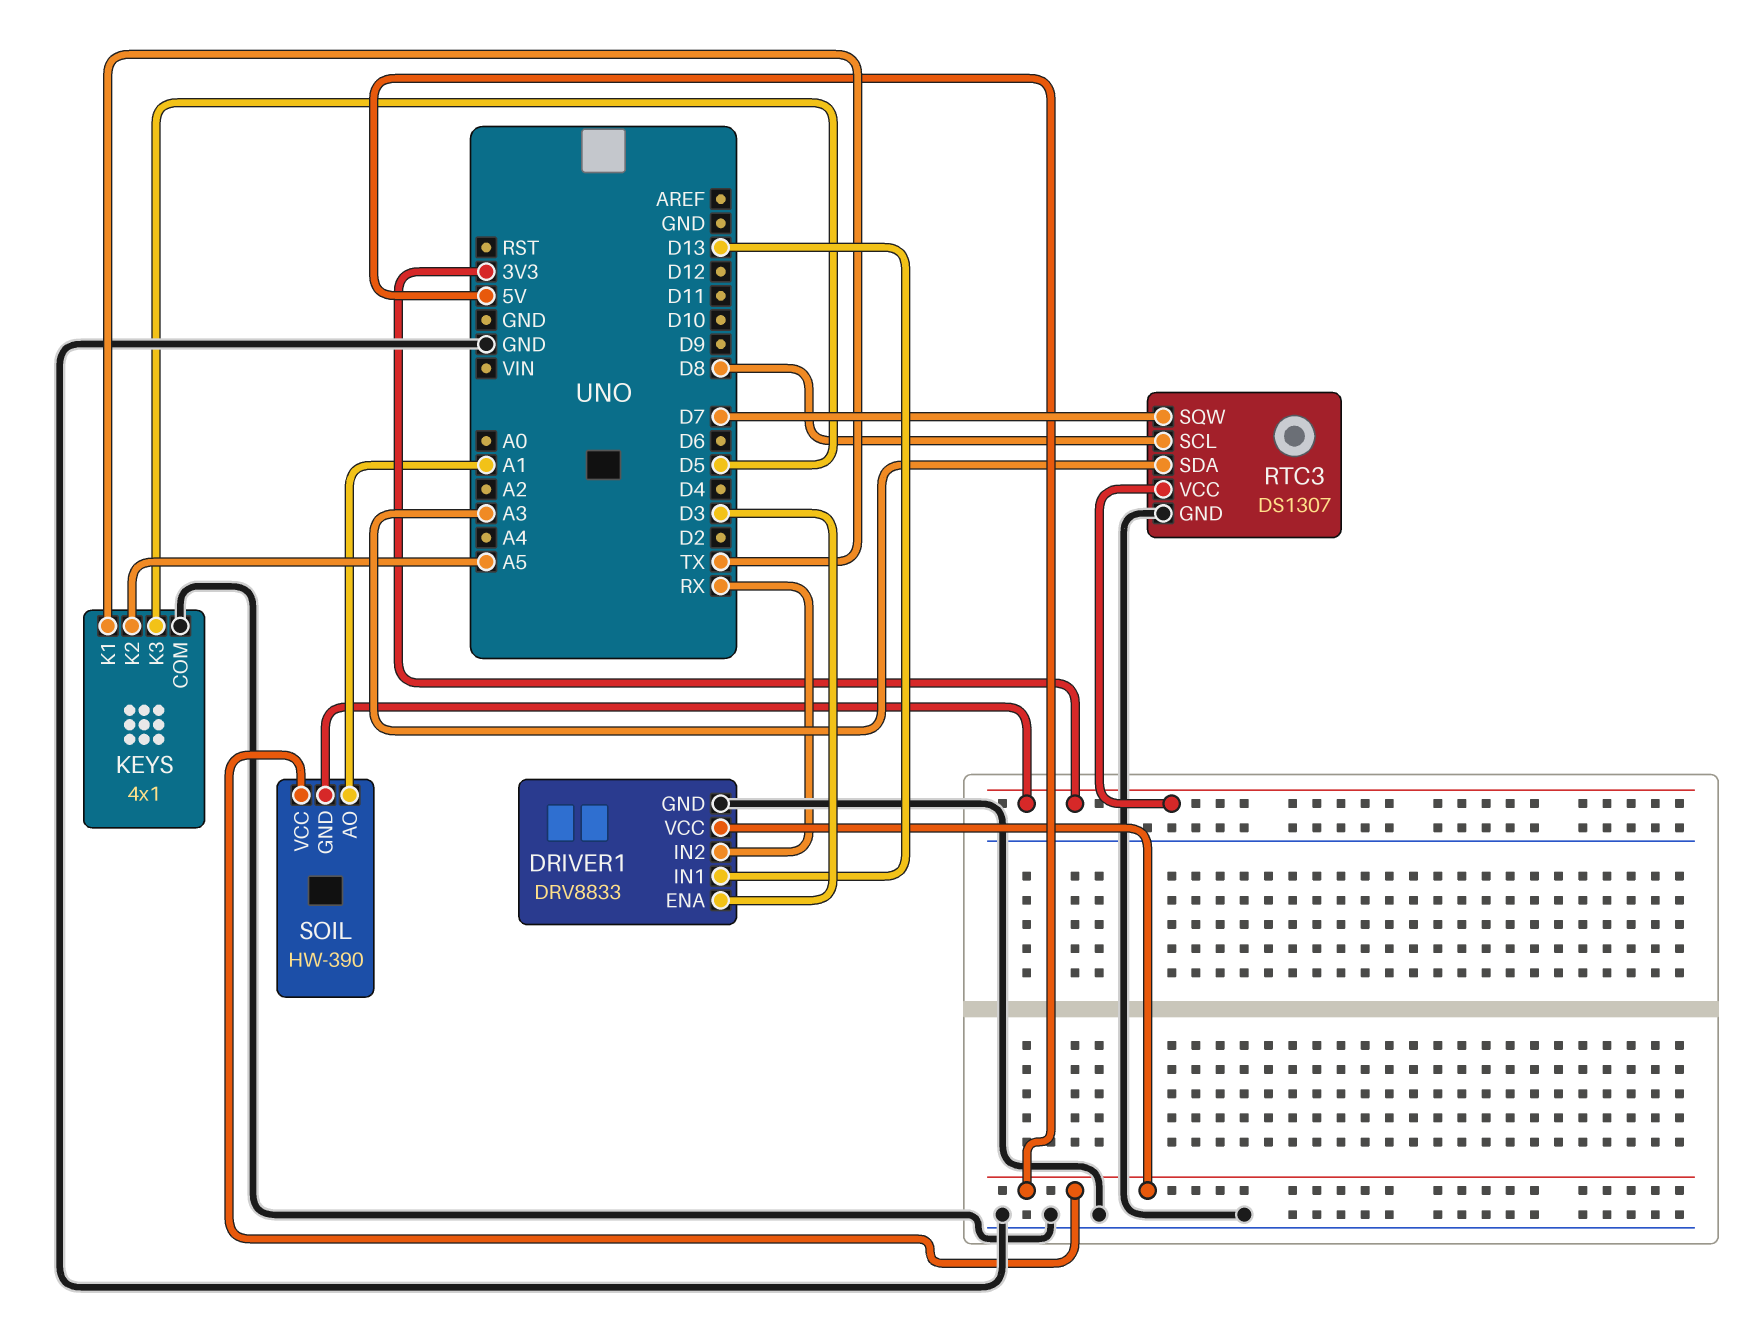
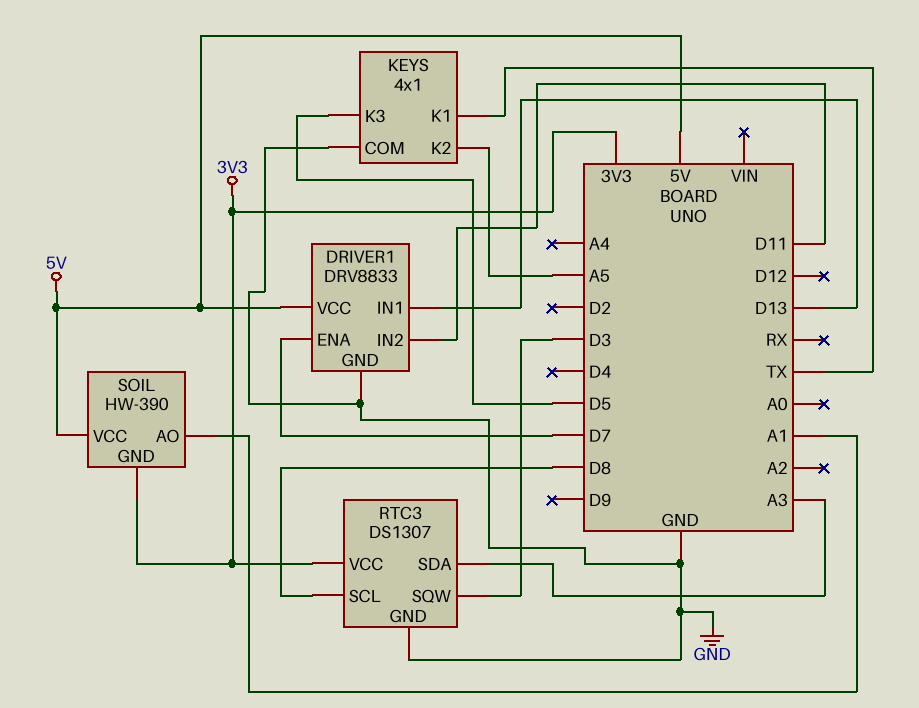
DRIVER1 pin ENA: D3 -> D7
DRIVER1 pin IN2: RX -> D11
RTC3 pin SQW: D7 -> D3

